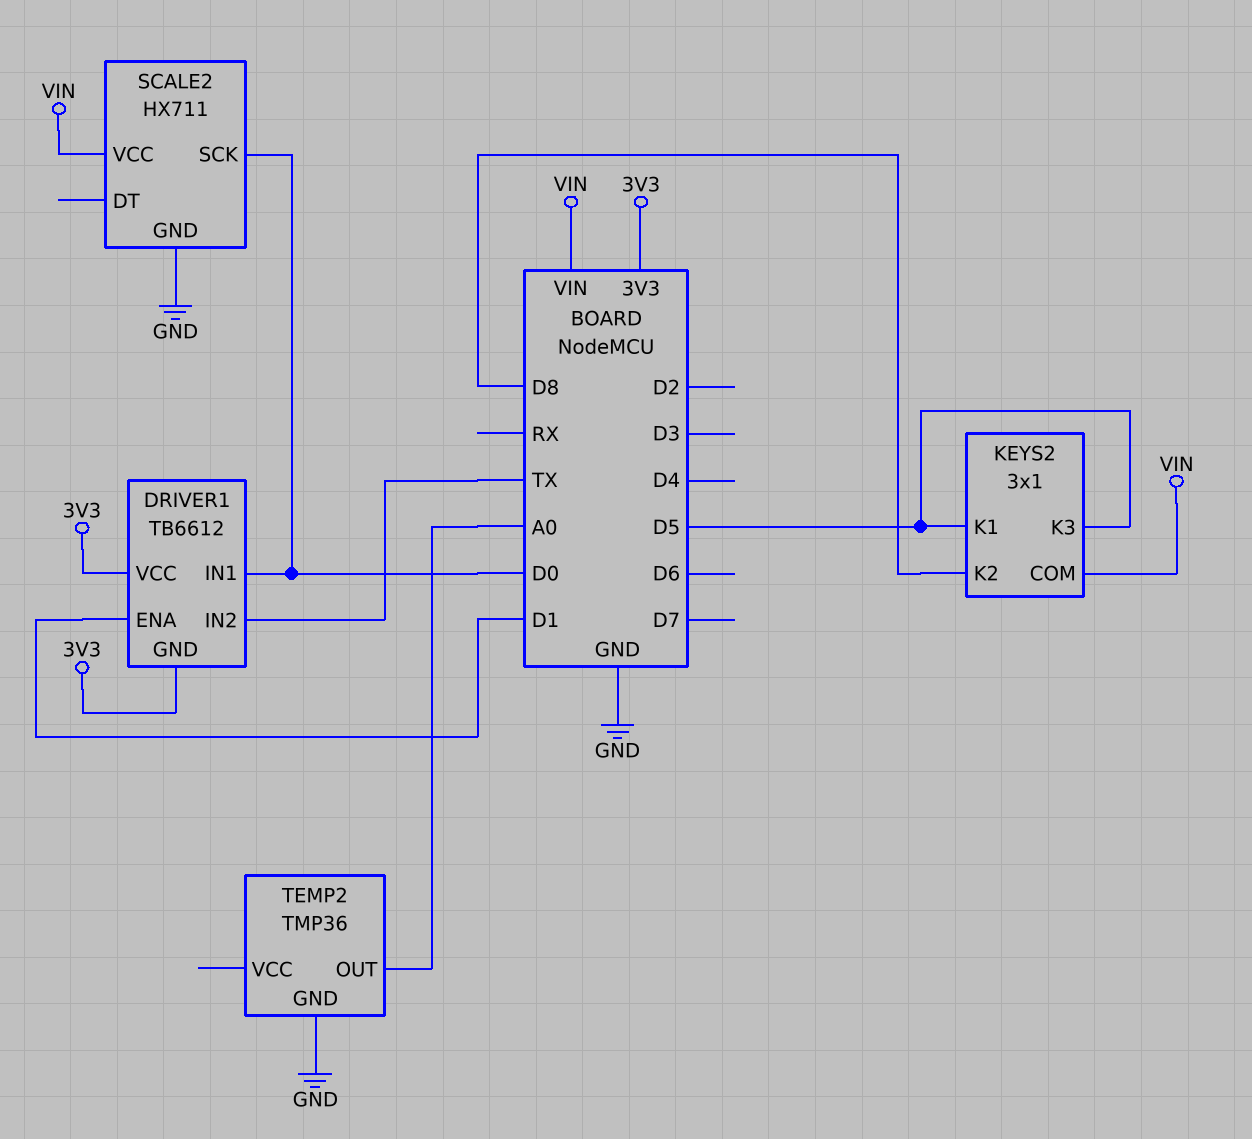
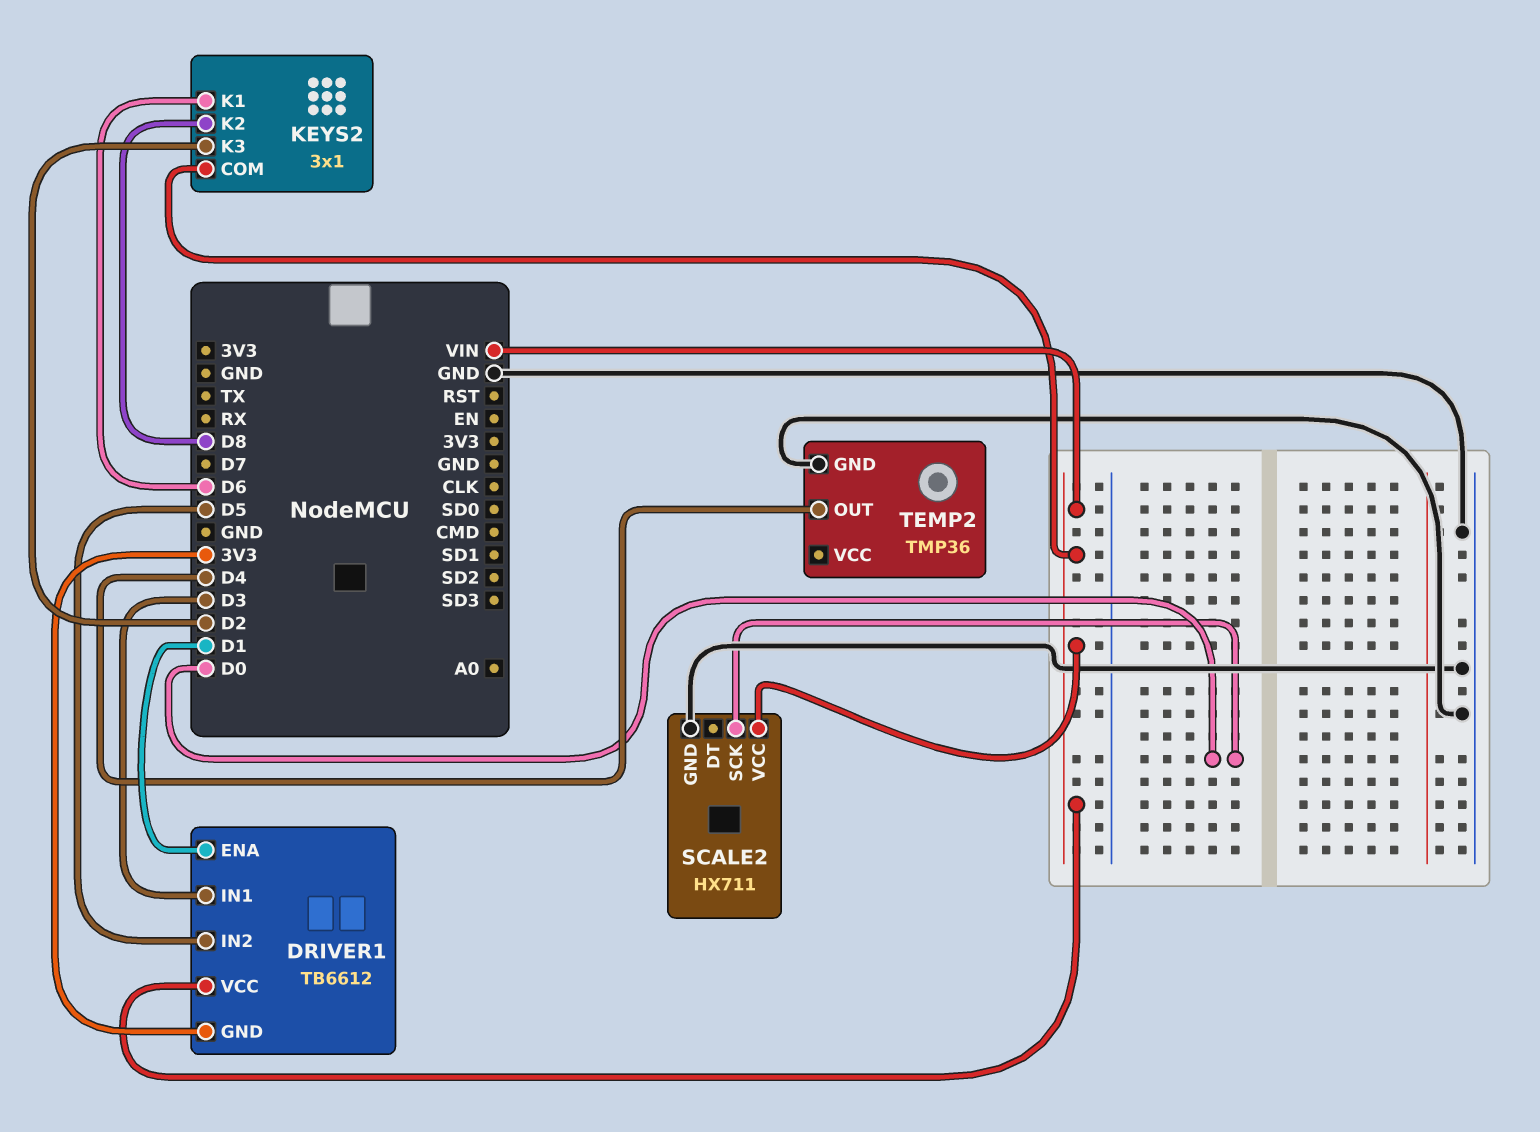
DRIVER1 pin IN1: D0 -> D3
DRIVER1 pin IN2: TX -> D5
DRIVER1 pin VCC: 3V3 -> VIN
KEYS2 pin K1: D5 -> D6
KEYS2 pin K3: D5 -> D2
TEMP2 pin OUT: A0 -> D4

